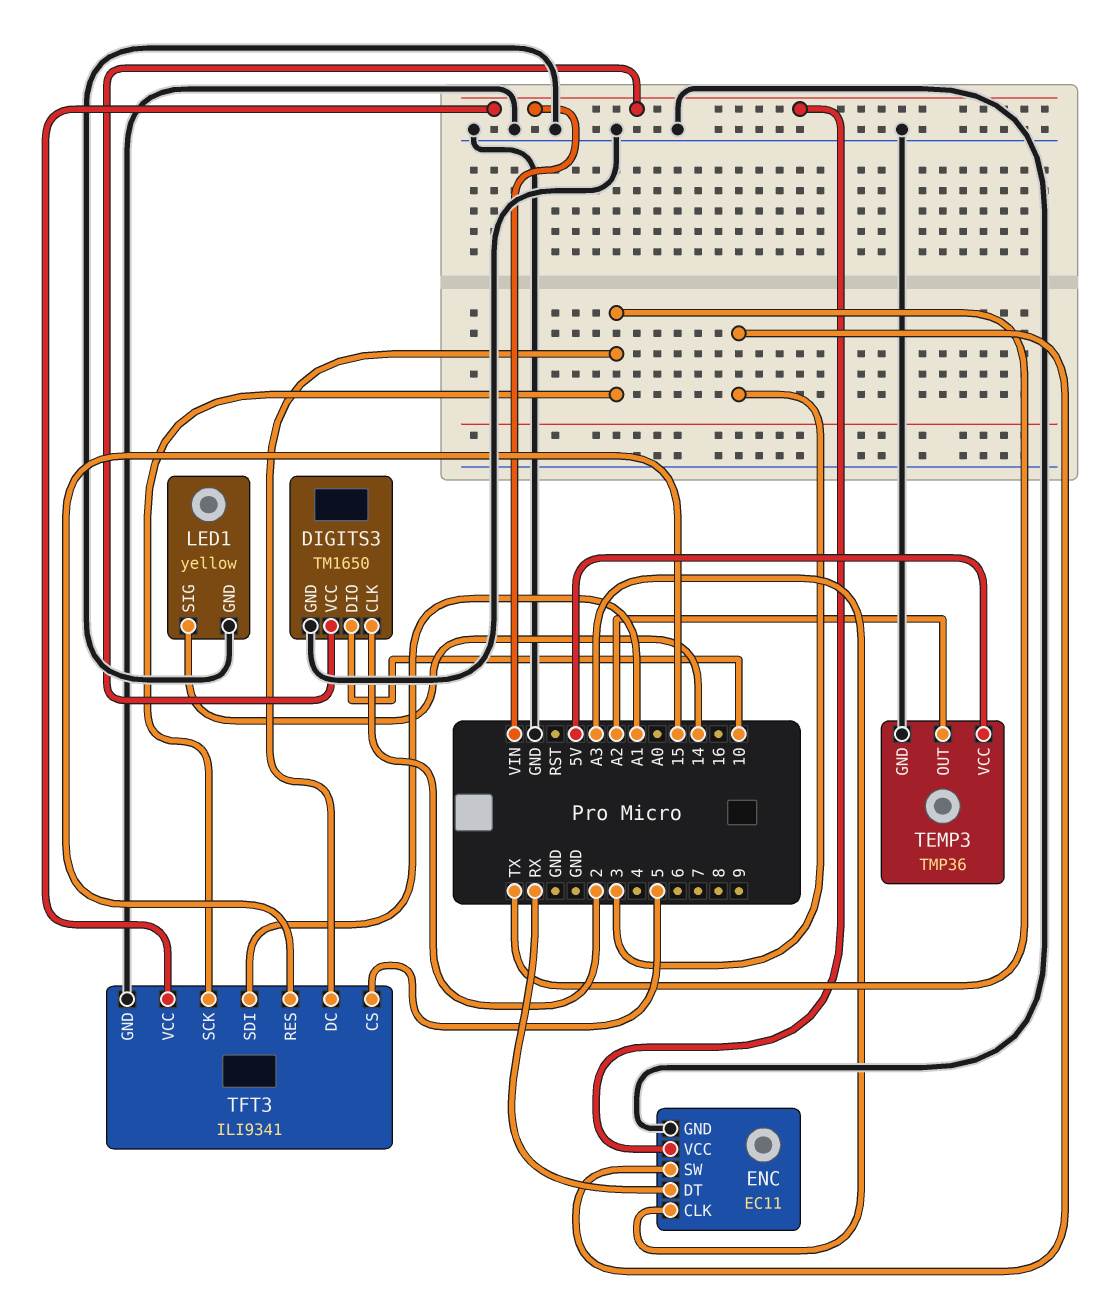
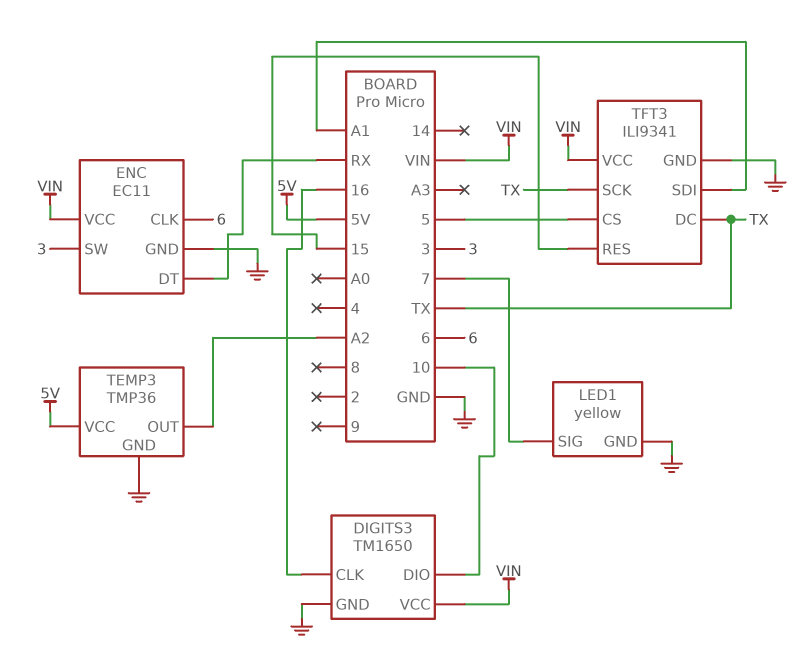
DIGITS3 pin CLK: 2 -> 16
ENC pin CLK: A3 -> 6
LED1 pin SIG: 14 -> 7

